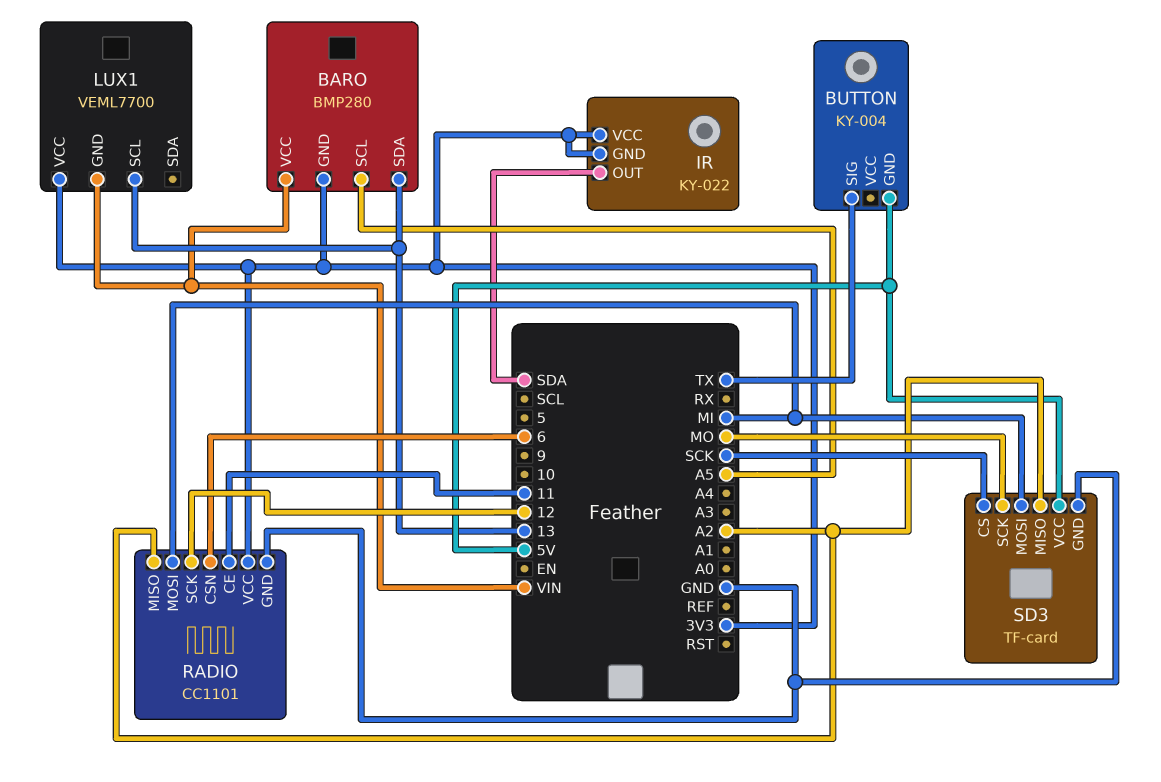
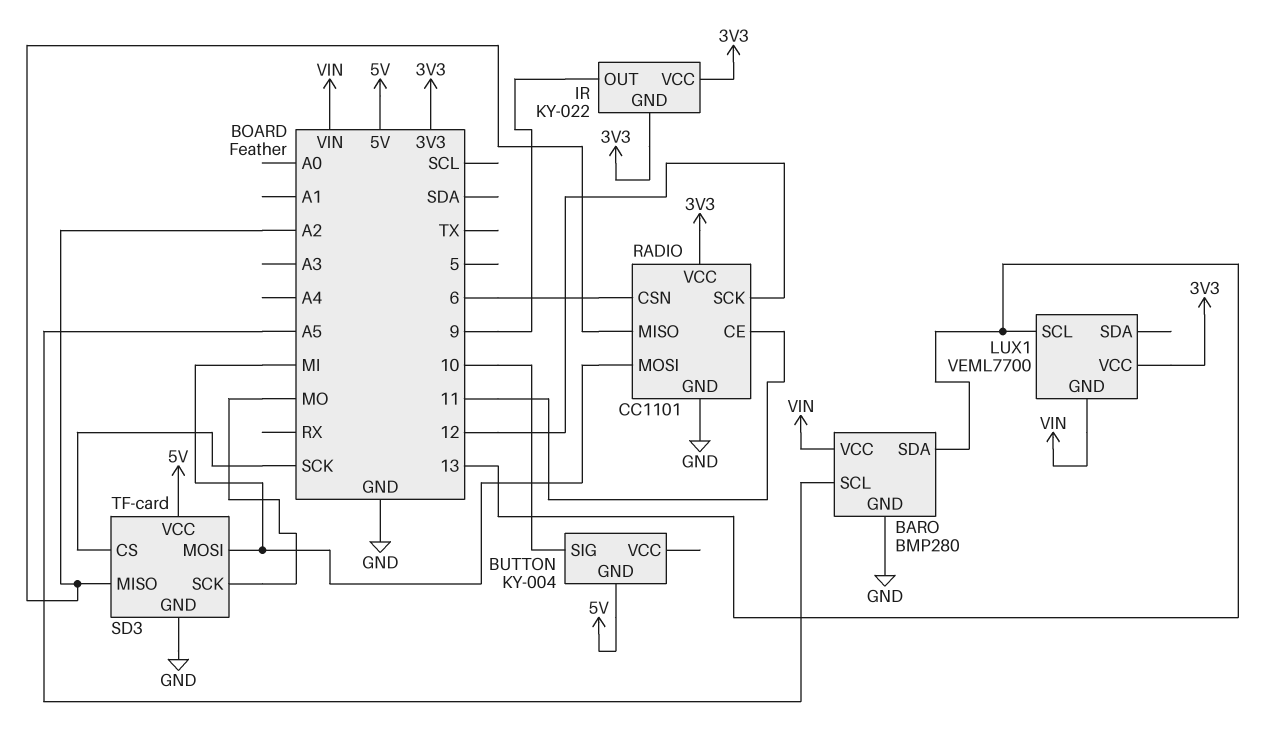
BARO pin GND: 3V3 -> GND
BUTTON pin SIG: TX -> 10
IR pin OUT: SDA -> 9

